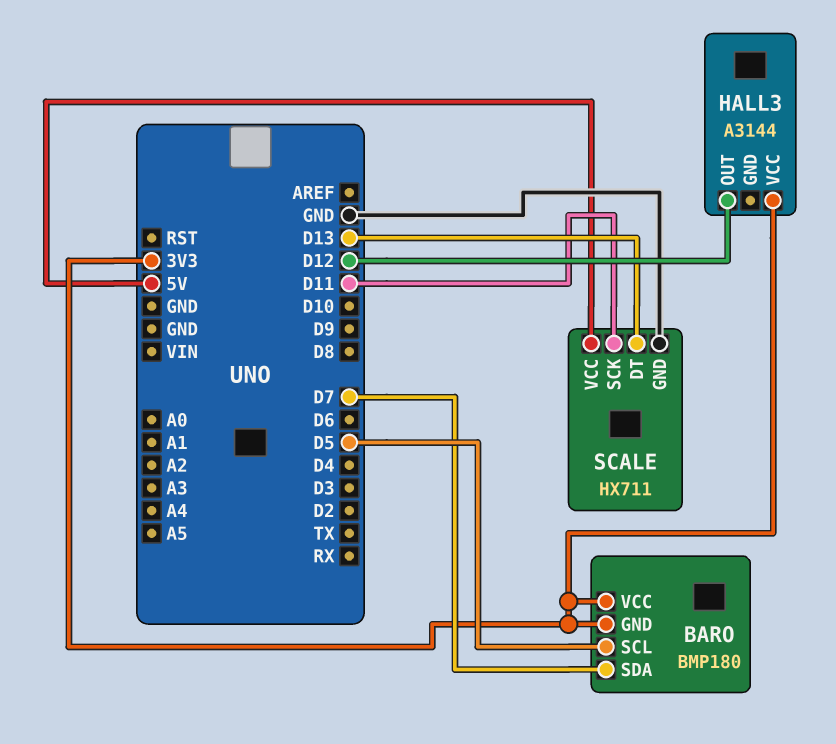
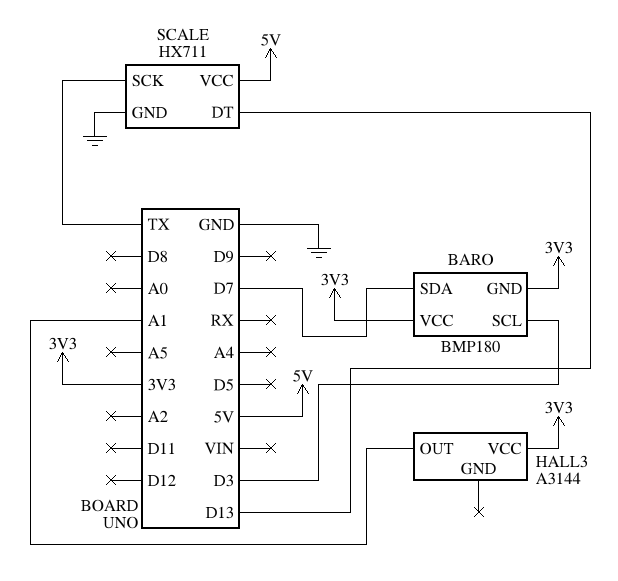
BARO pin SCL: D5 -> D3
HALL3 pin OUT: D12 -> A1
SCALE pin SCK: D11 -> TX

